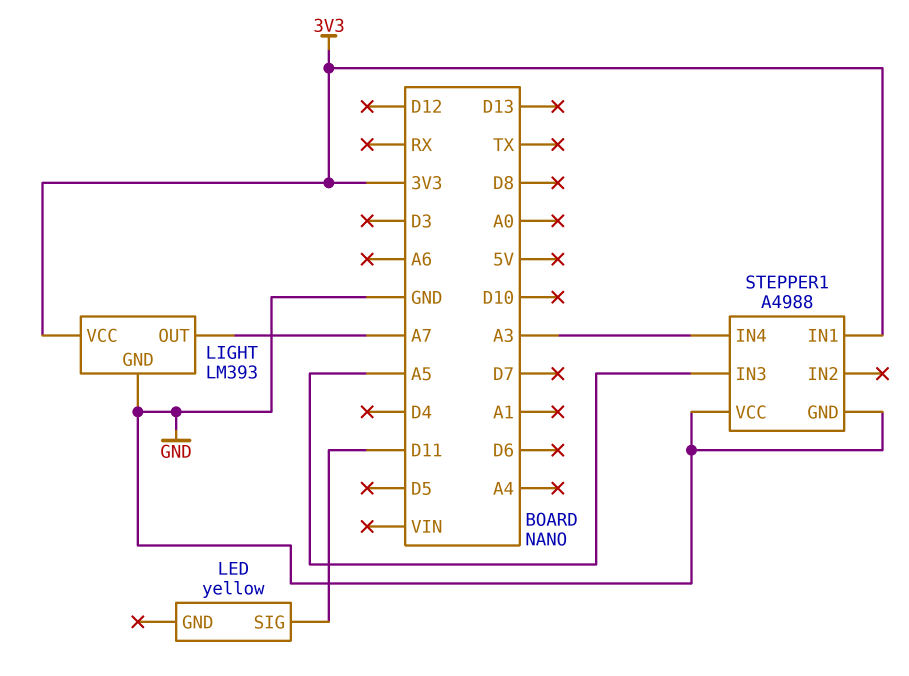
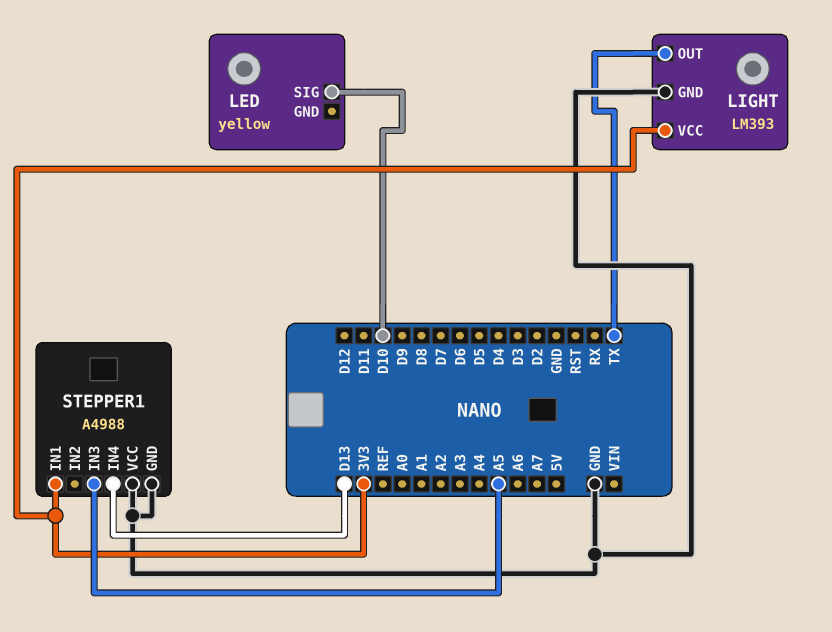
LED pin SIG: D11 -> D10
LIGHT pin OUT: A7 -> TX
STEPPER1 pin IN4: A3 -> D13

